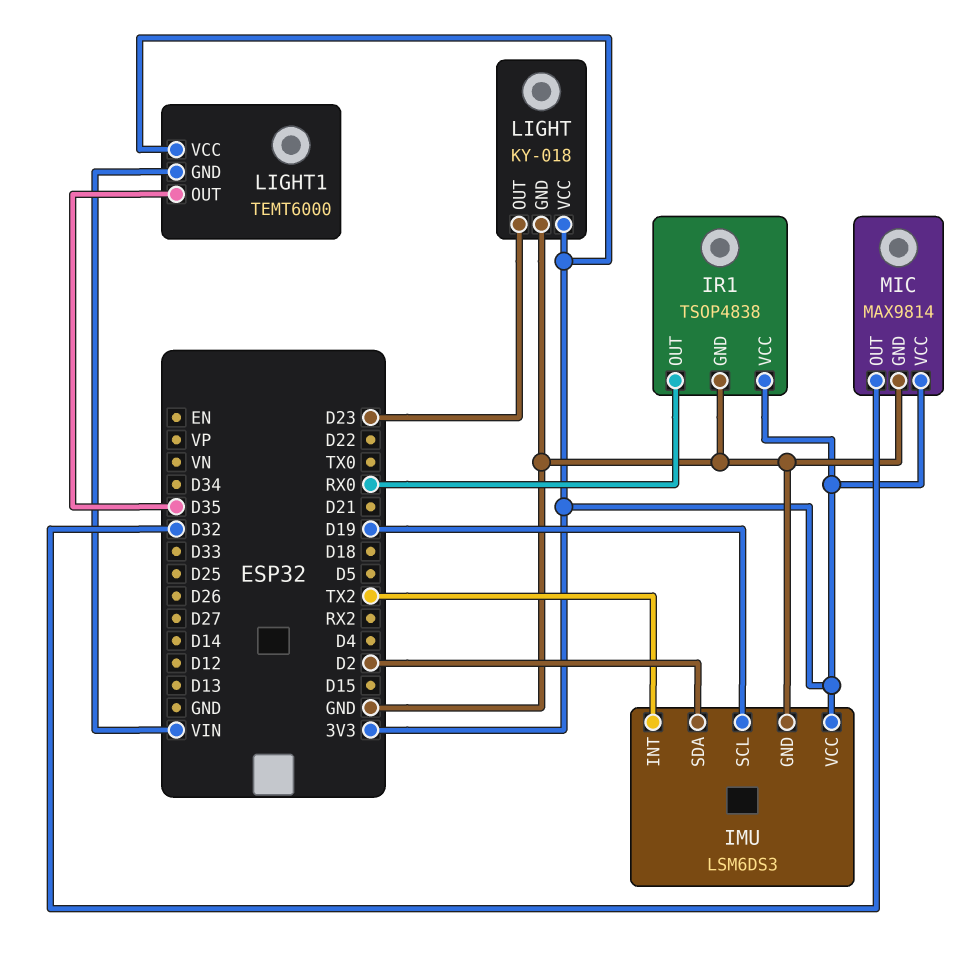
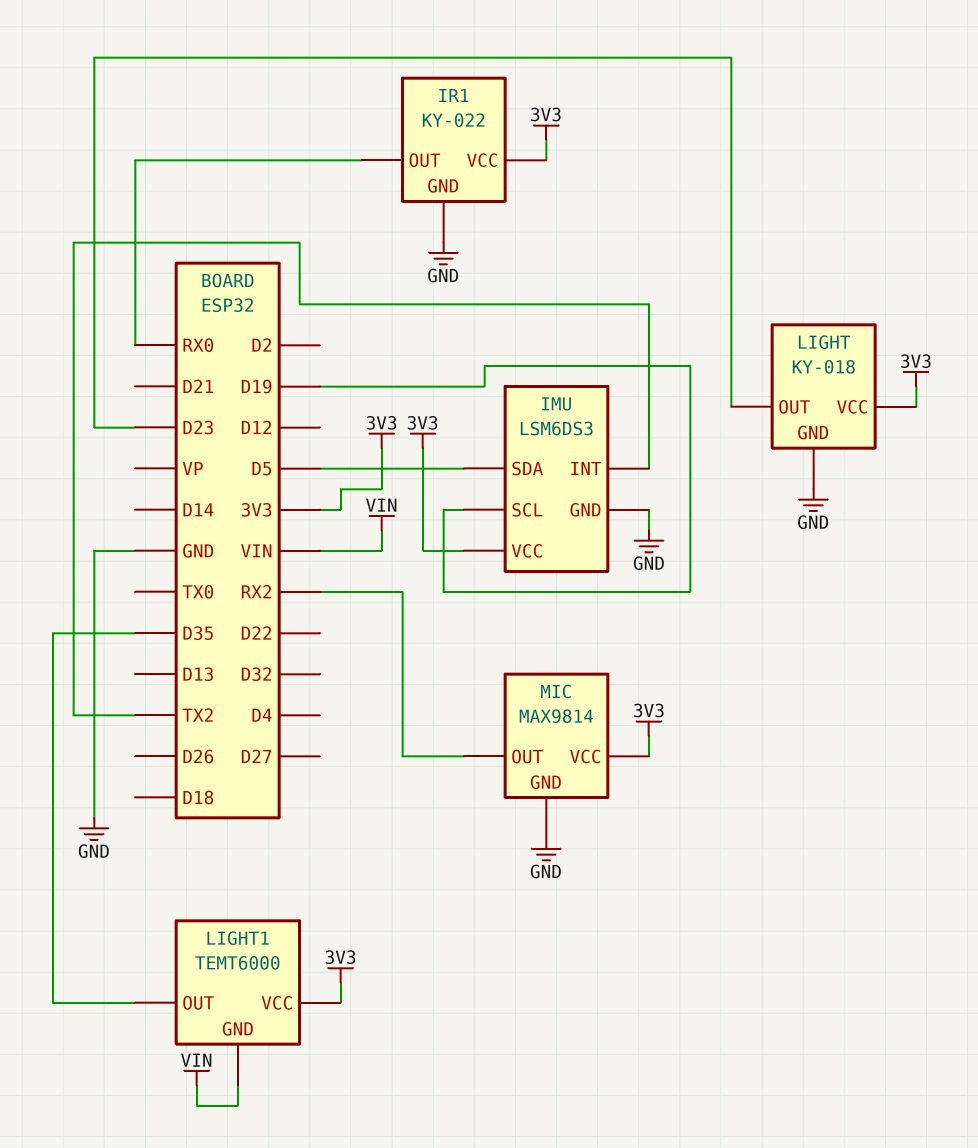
IMU pin SDA: D2 -> D5
IR1: TSOP4838 -> KY-022
MIC pin OUT: D32 -> RX2

